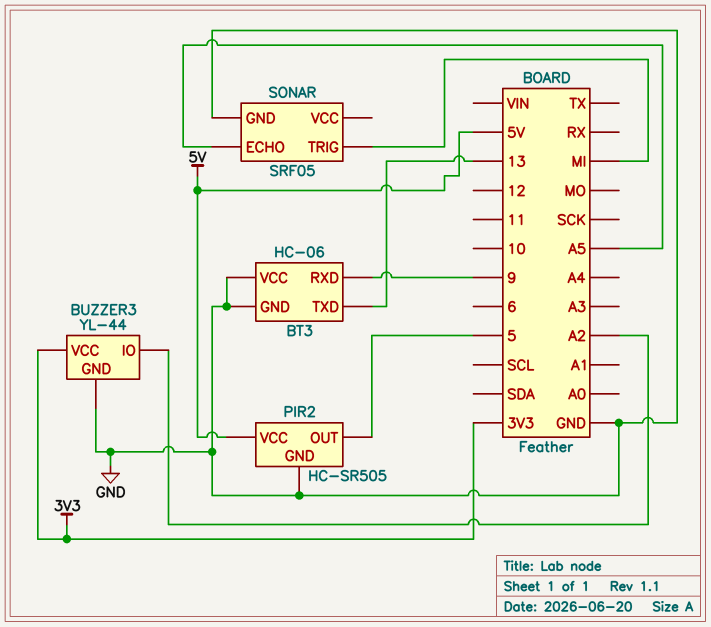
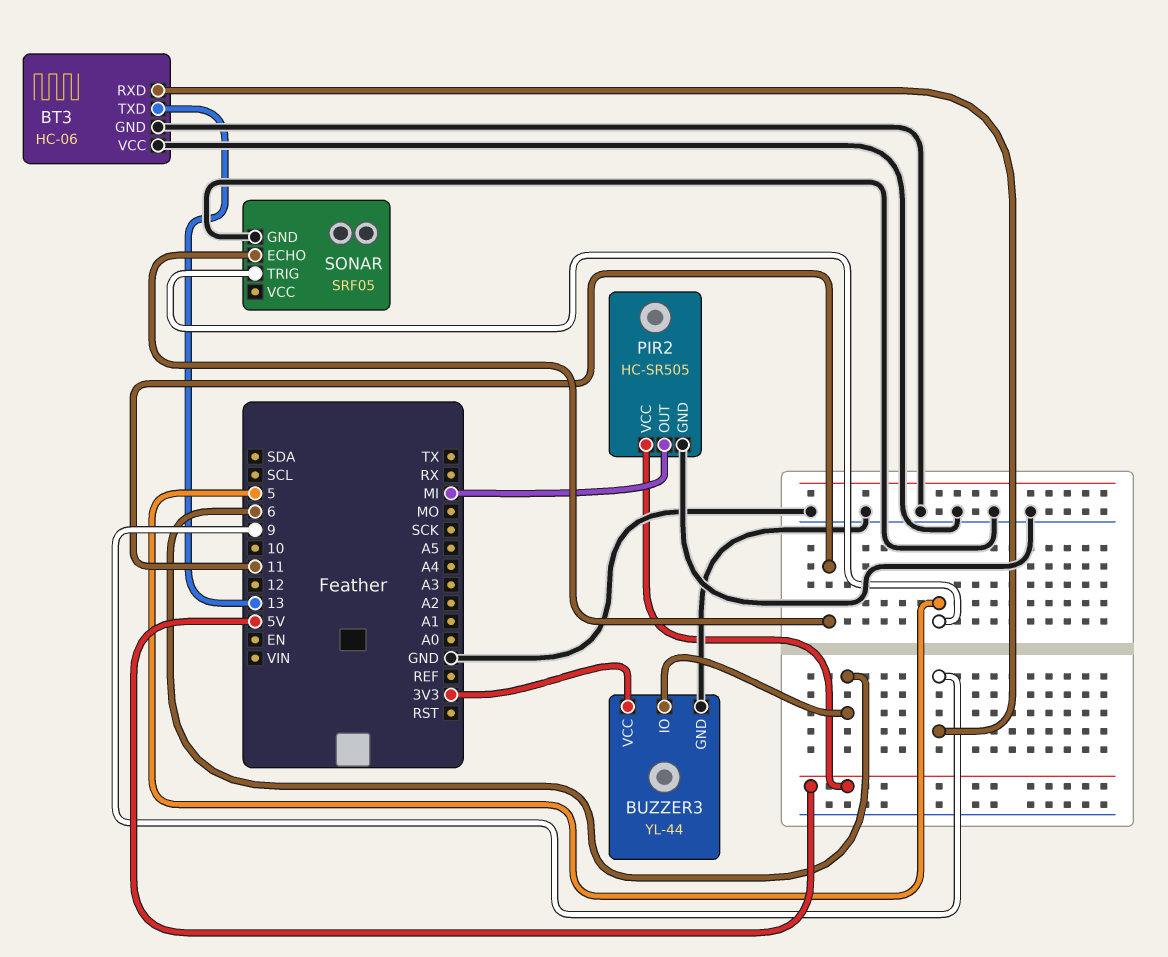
BUZZER3 pin IO: A2 -> 6
PIR2 pin OUT: 5 -> MI
SONAR pin ECHO: A5 -> 11
SONAR pin TRIG: MI -> 5

